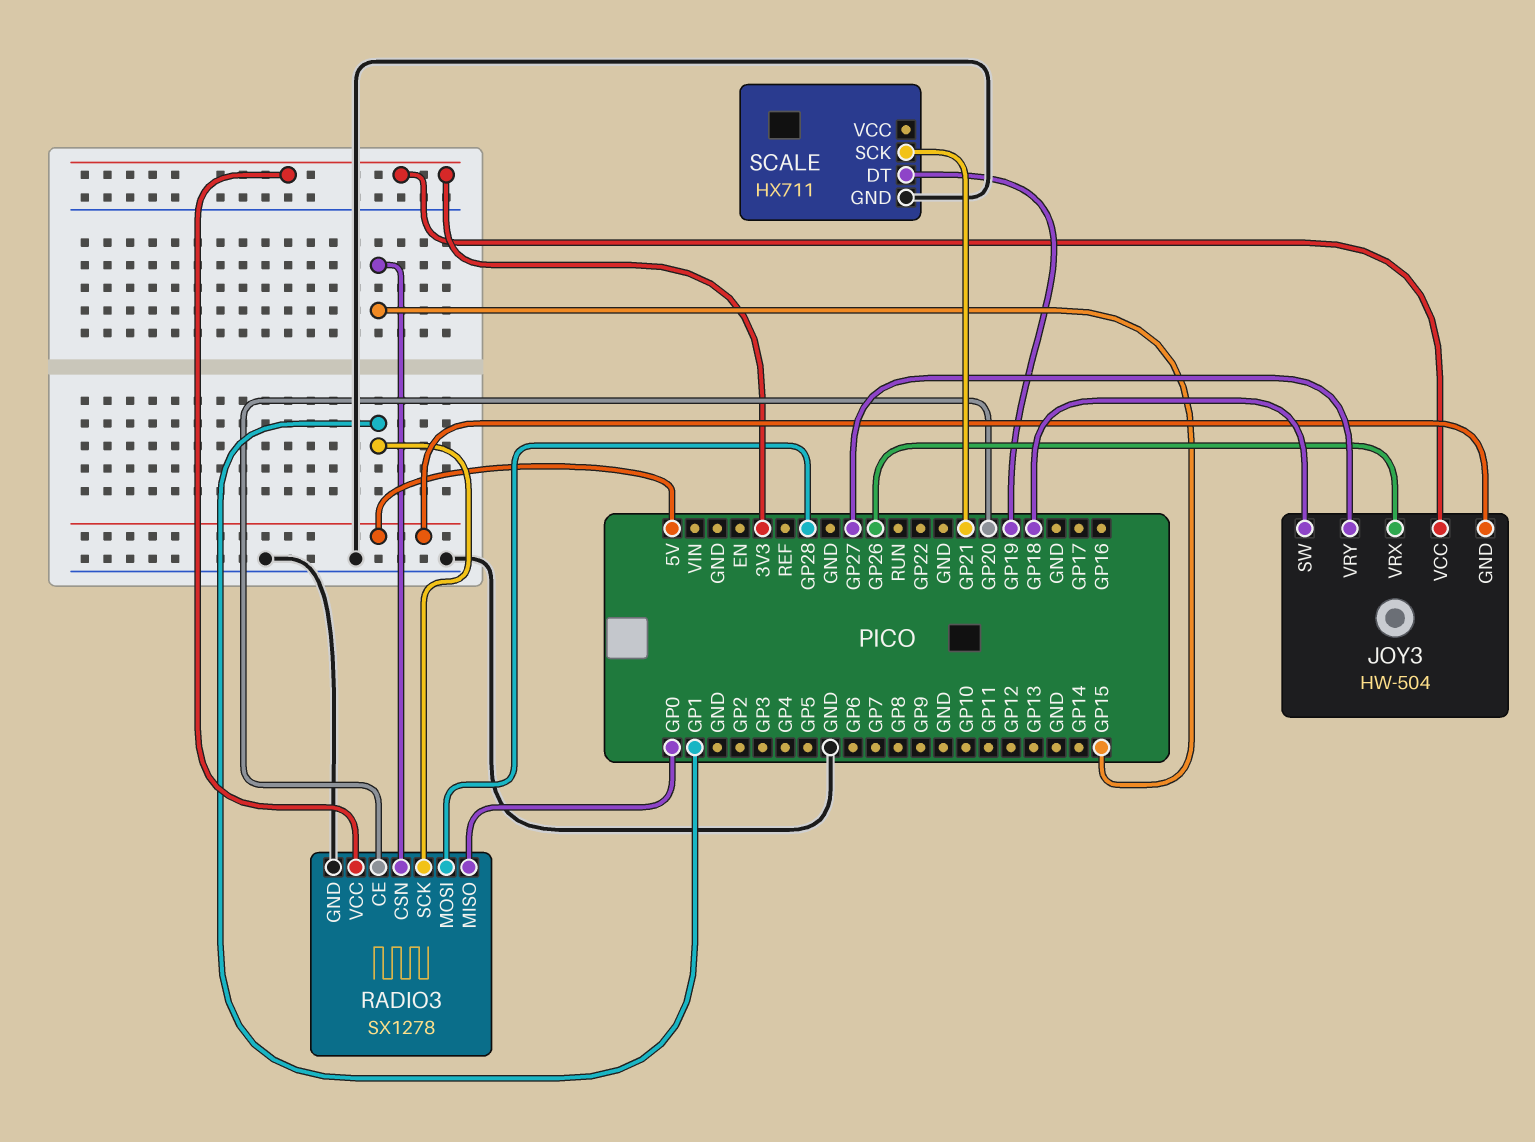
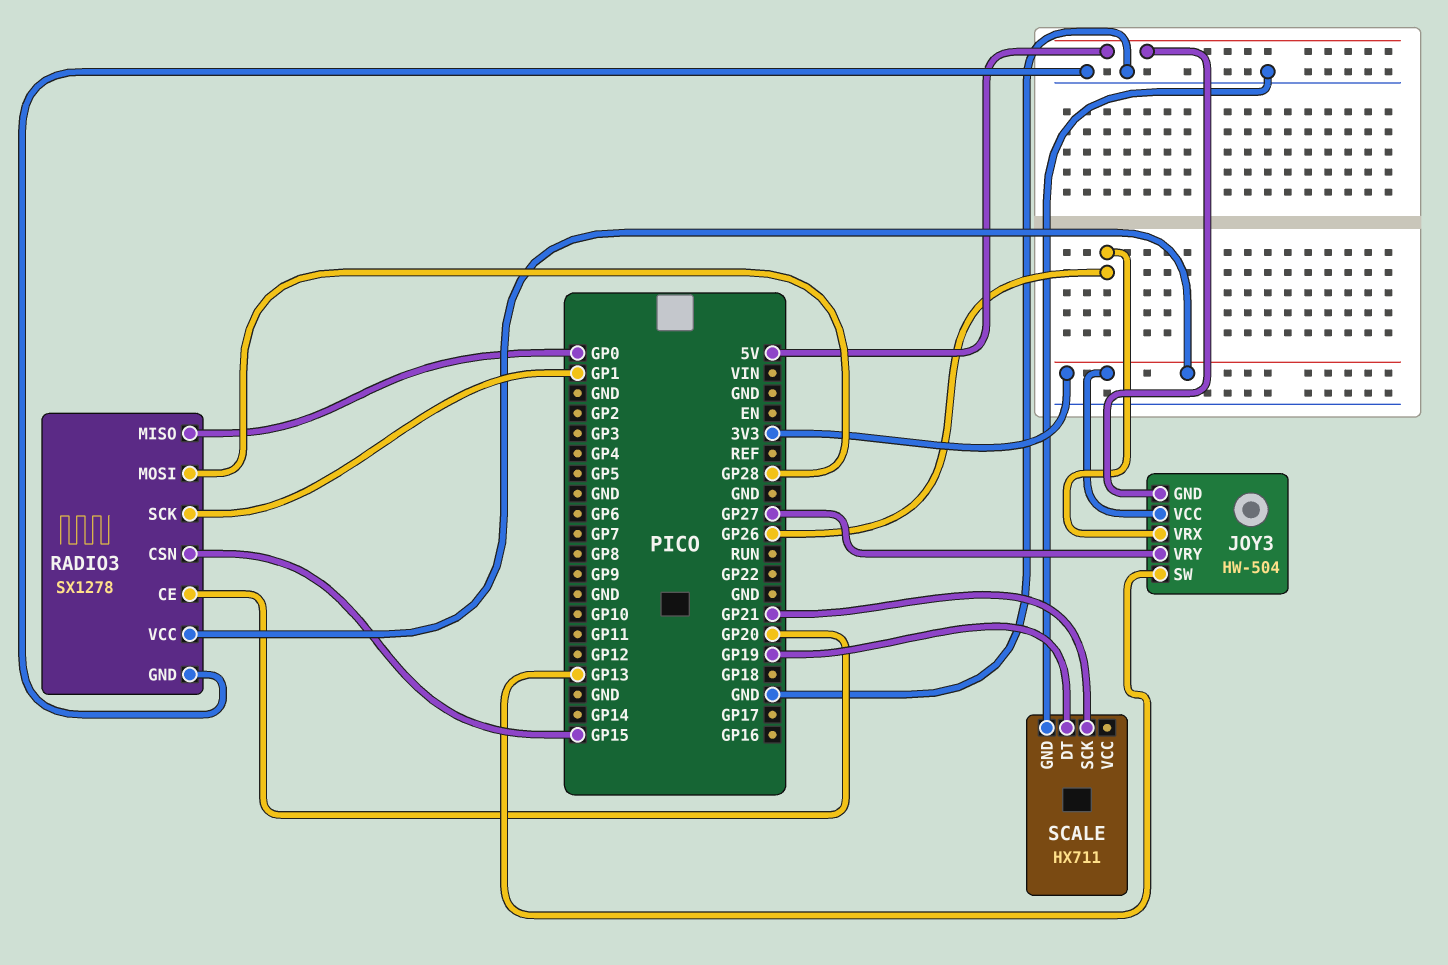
JOY3 pin SW: GP18 -> GP13

